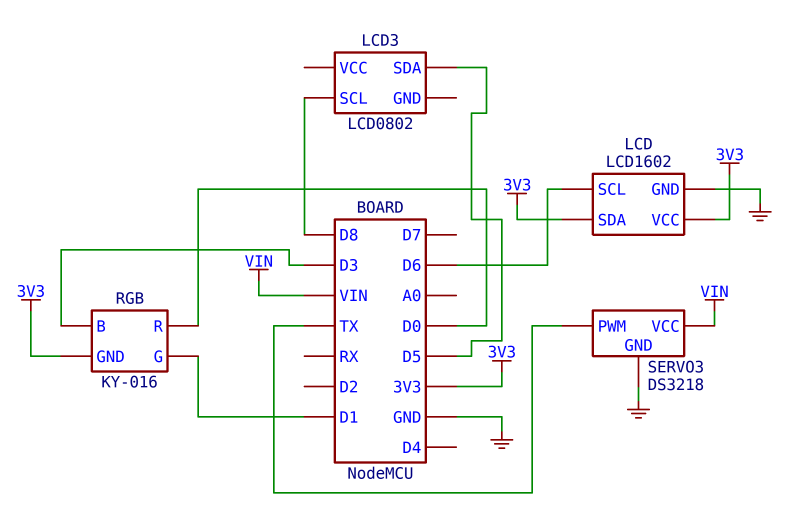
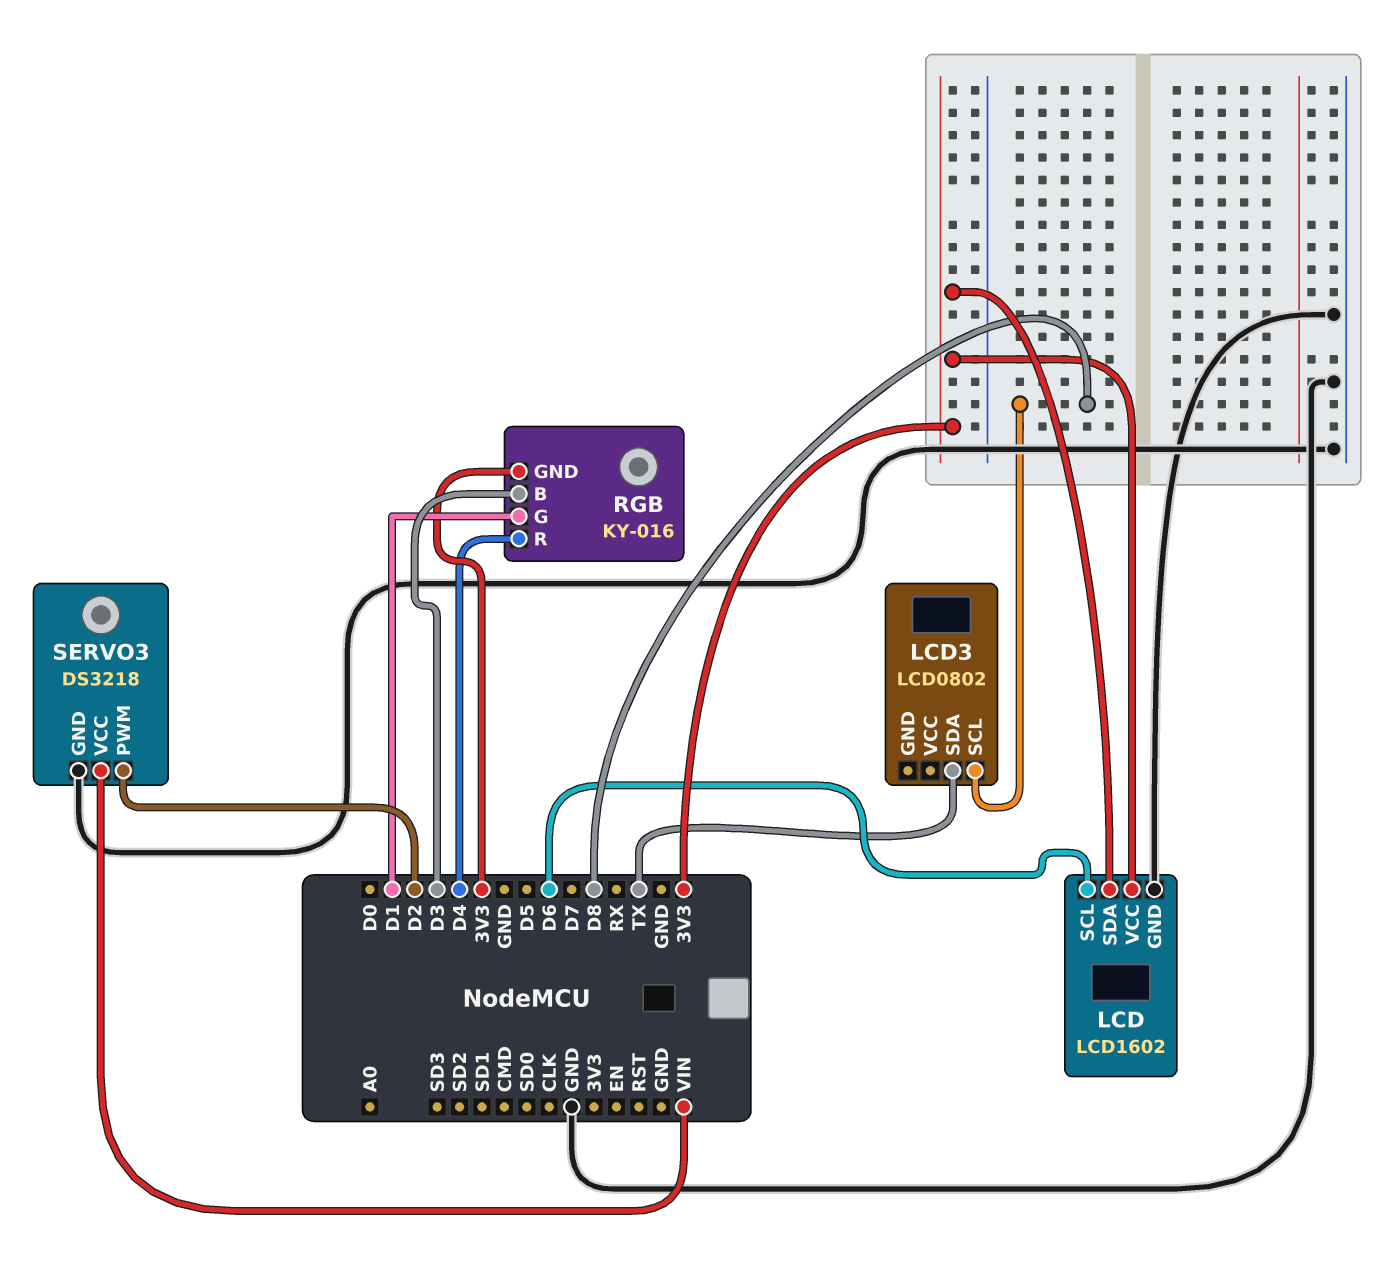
LCD3 pin SDA: D5 -> TX
RGB pin R: D0 -> D4
SERVO3 pin PWM: TX -> D2

